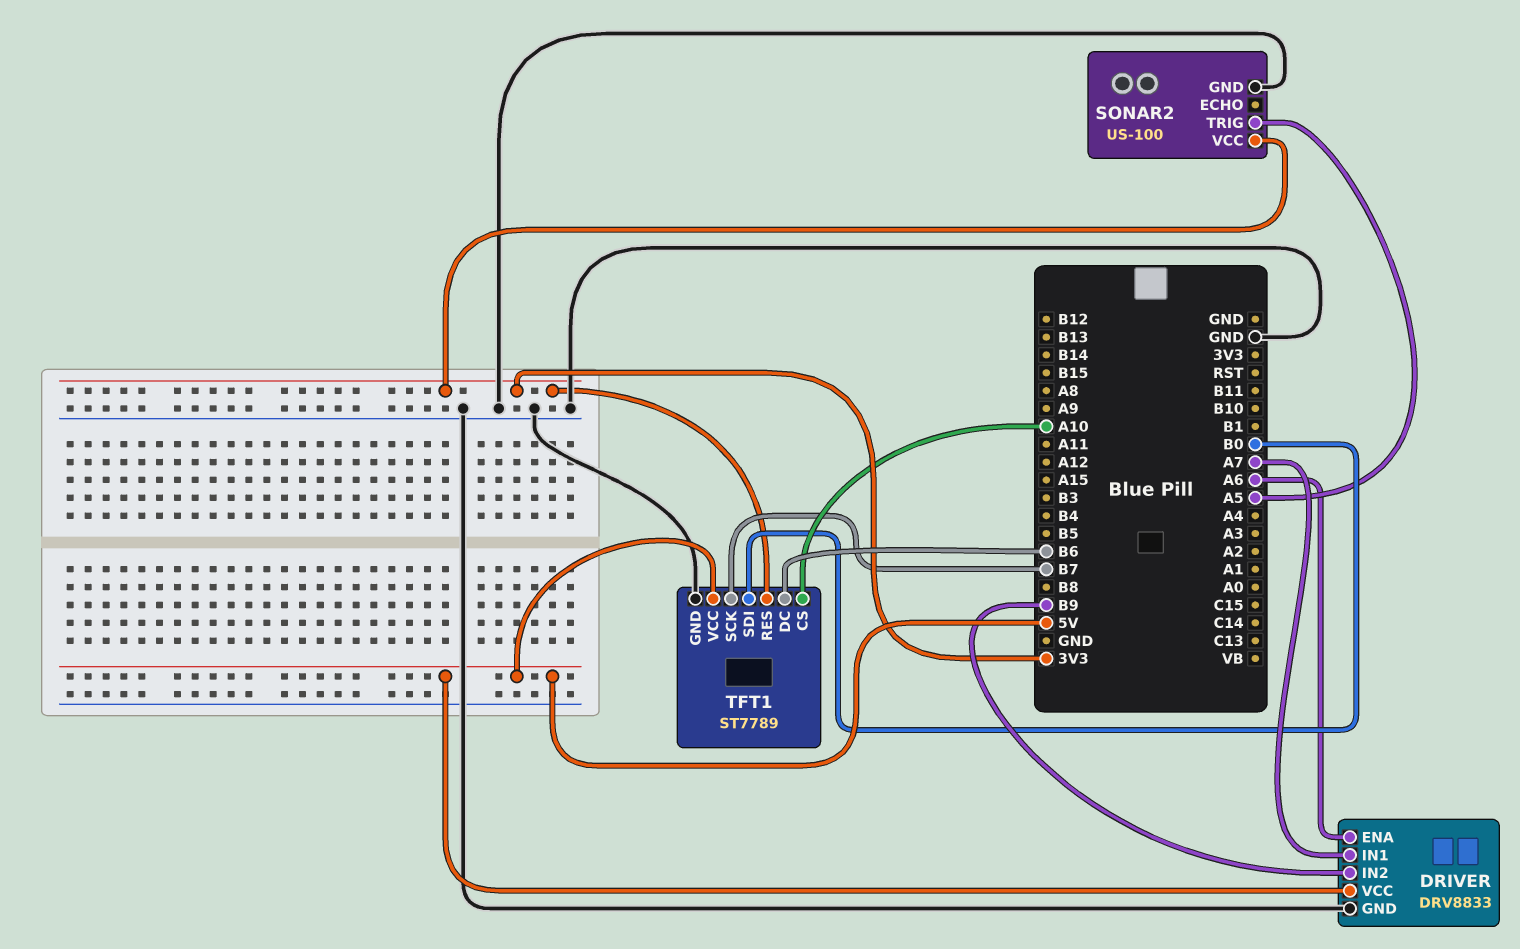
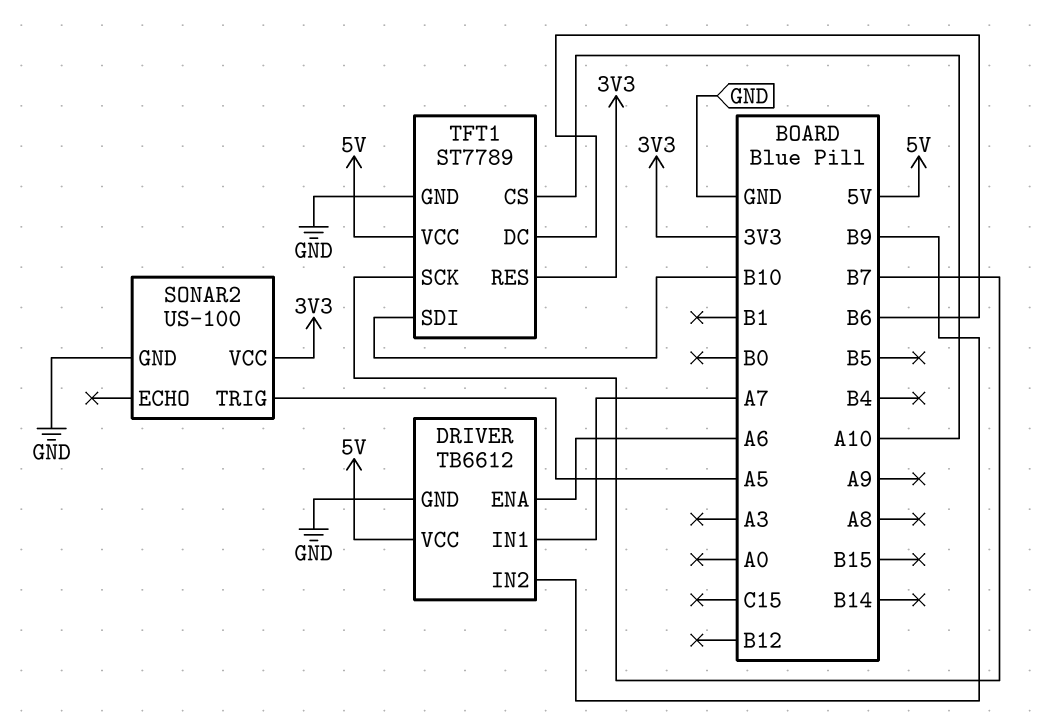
DRIVER: DRV8833 -> TB6612
TFT1 pin SDI: B0 -> B10

